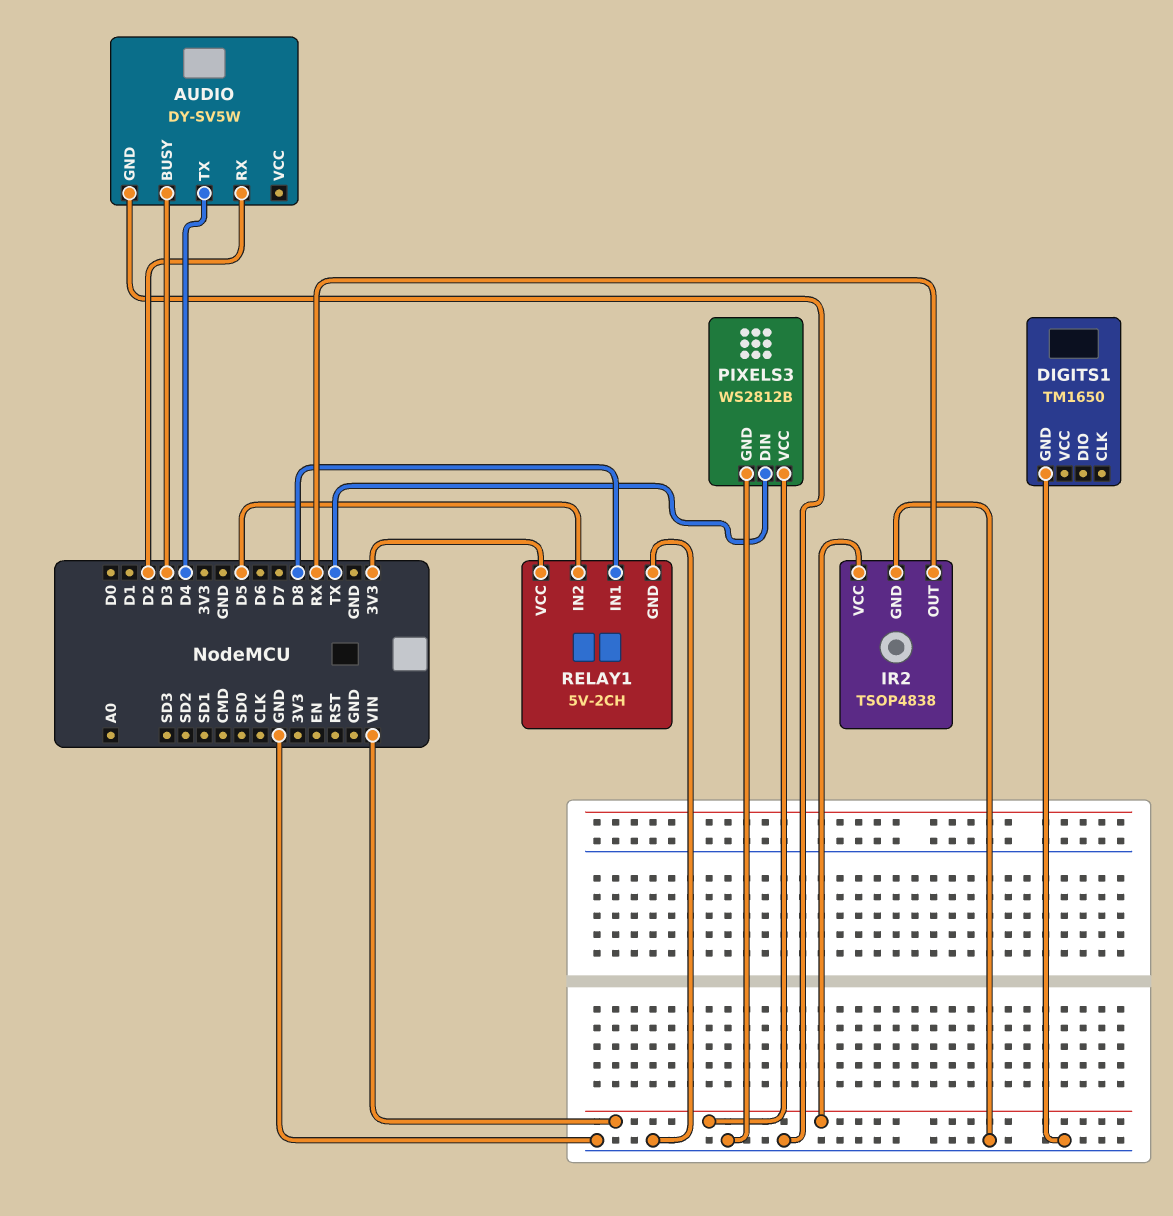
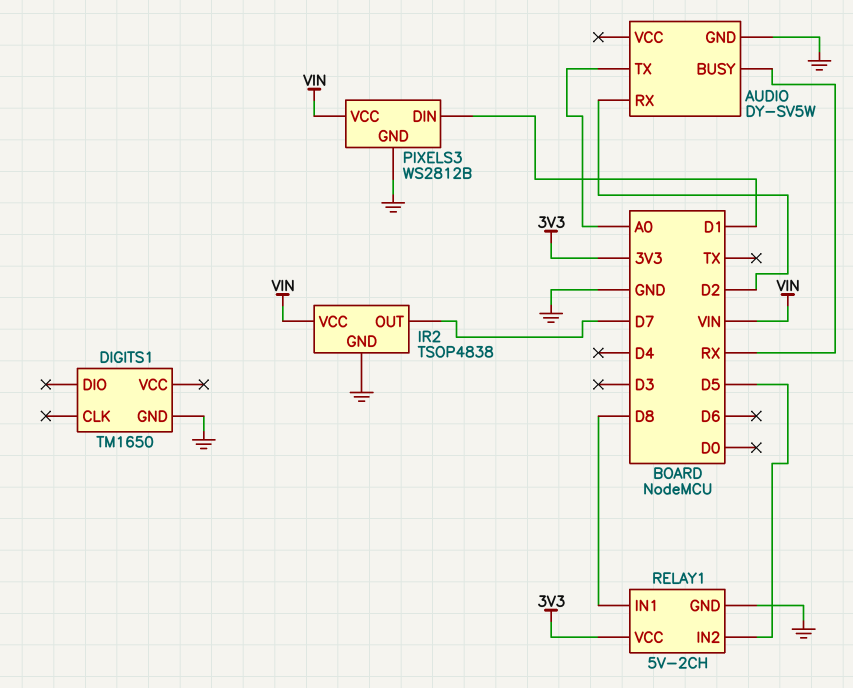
AUDIO pin BUSY: D3 -> RX
AUDIO pin TX: D4 -> A0
IR2 pin OUT: RX -> D7
PIXELS3 pin DIN: TX -> D1

